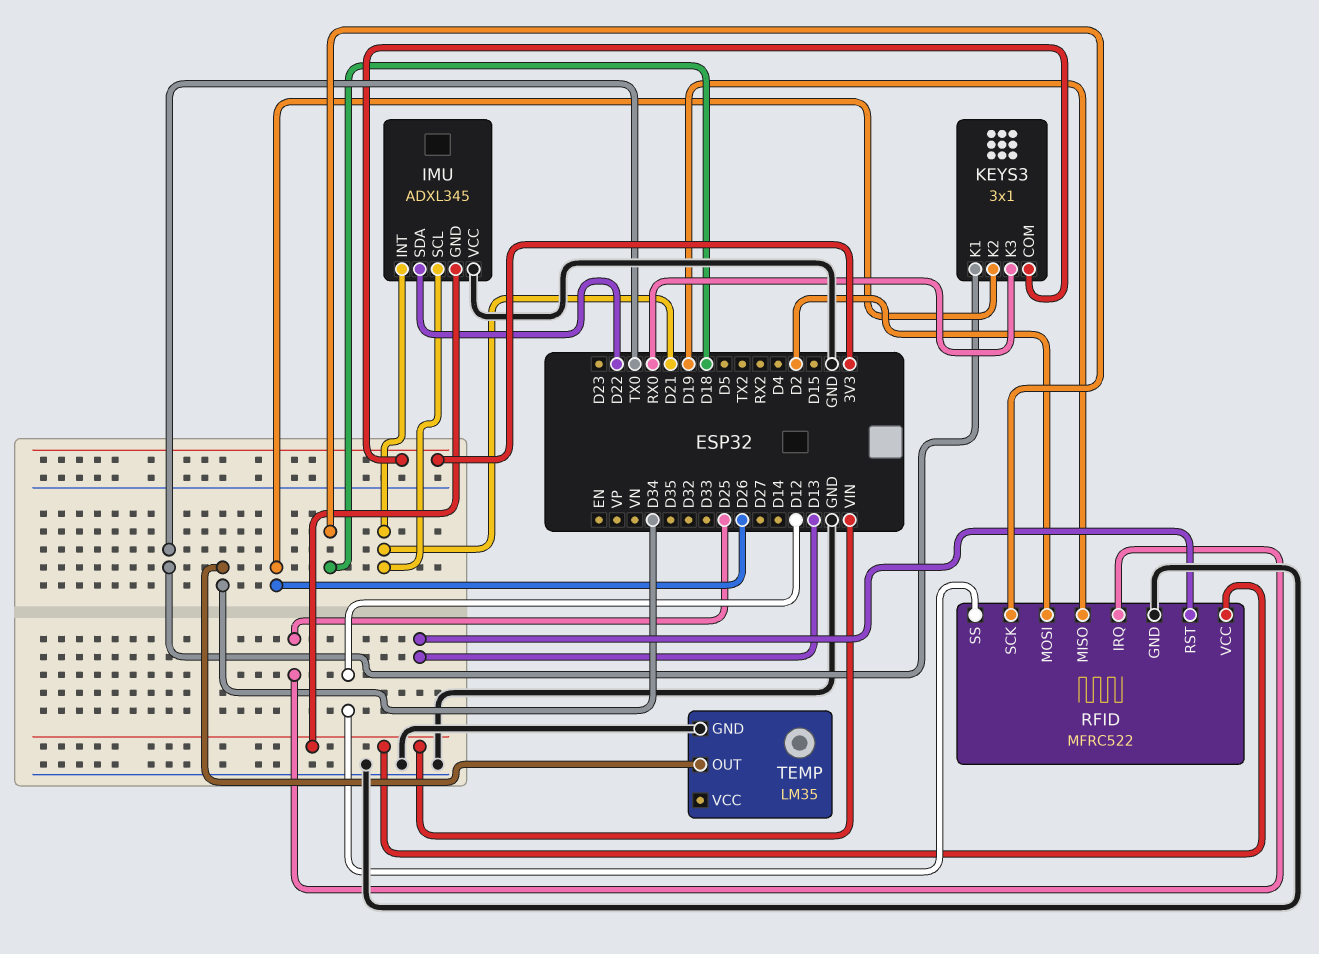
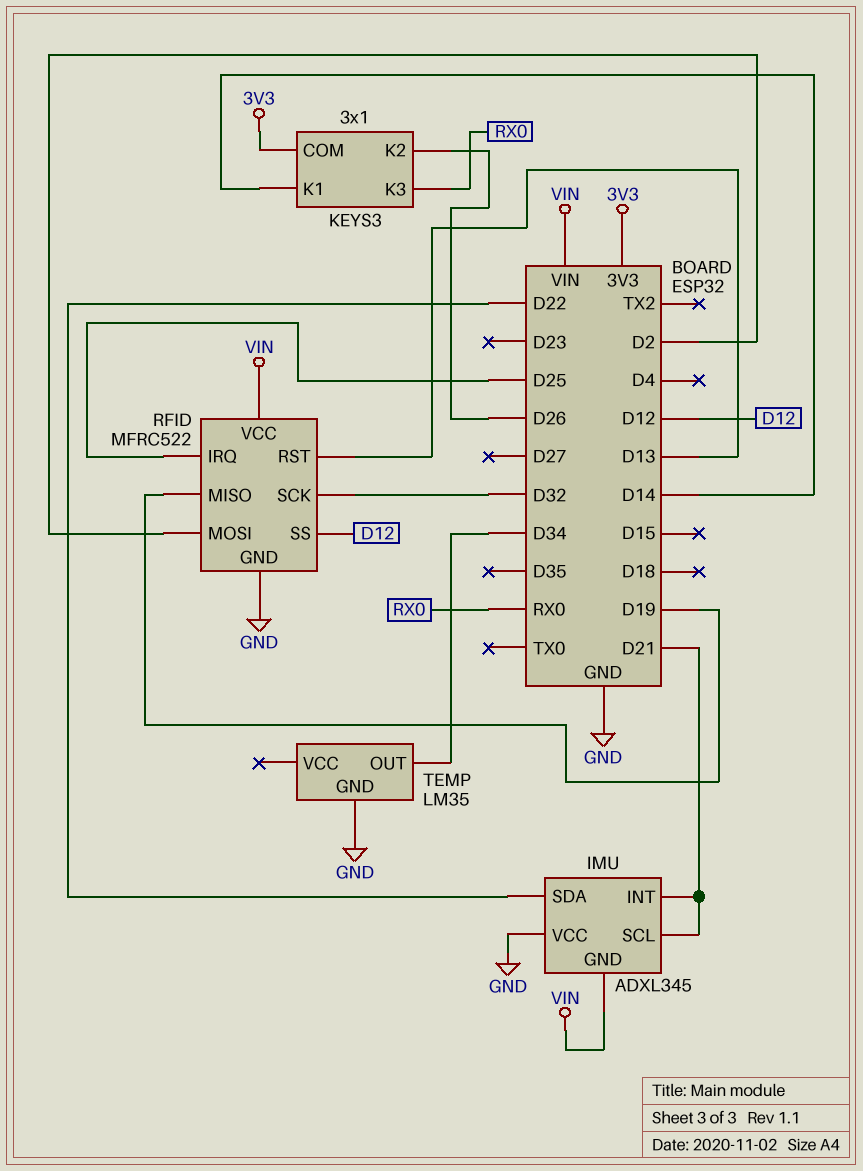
KEYS3 pin K1: TX0 -> D14
RFID pin SCK: D18 -> D32

